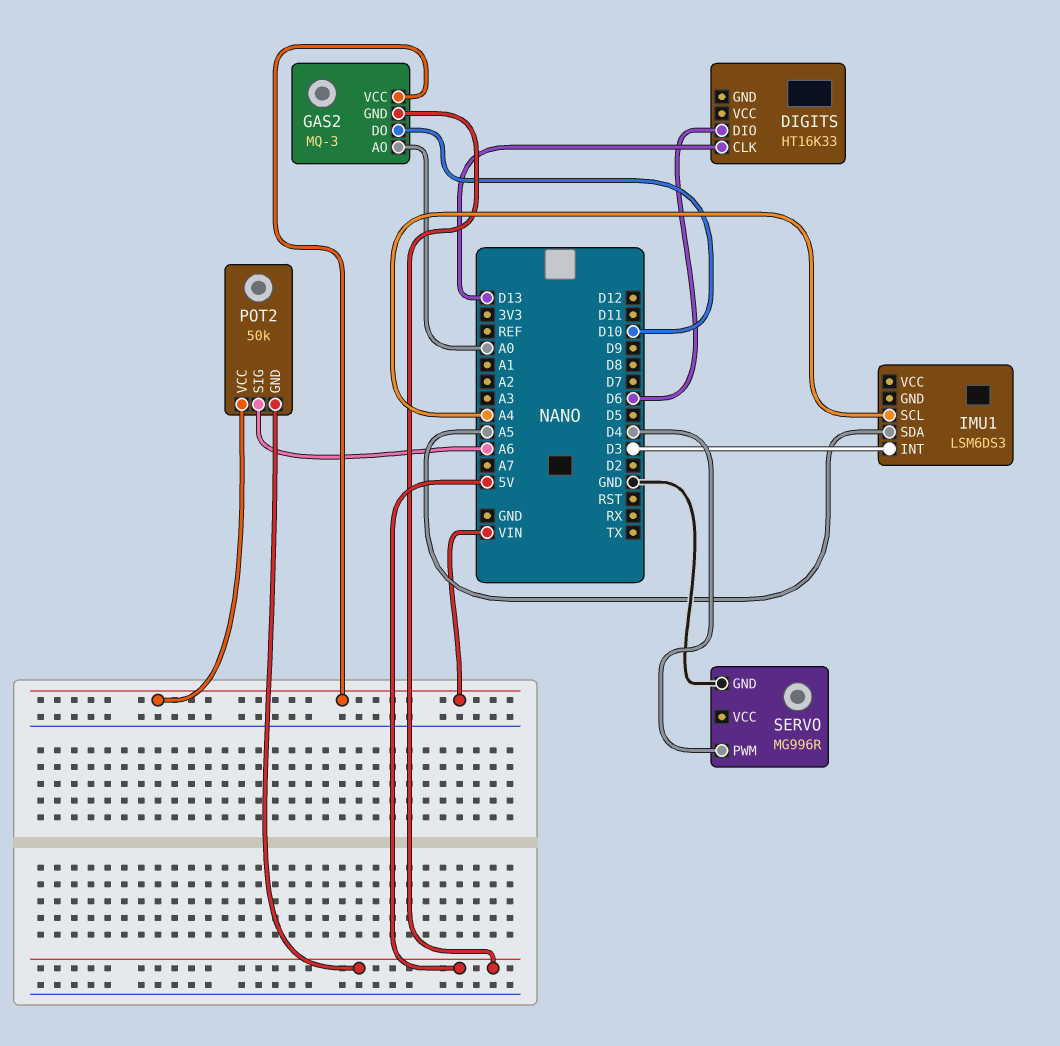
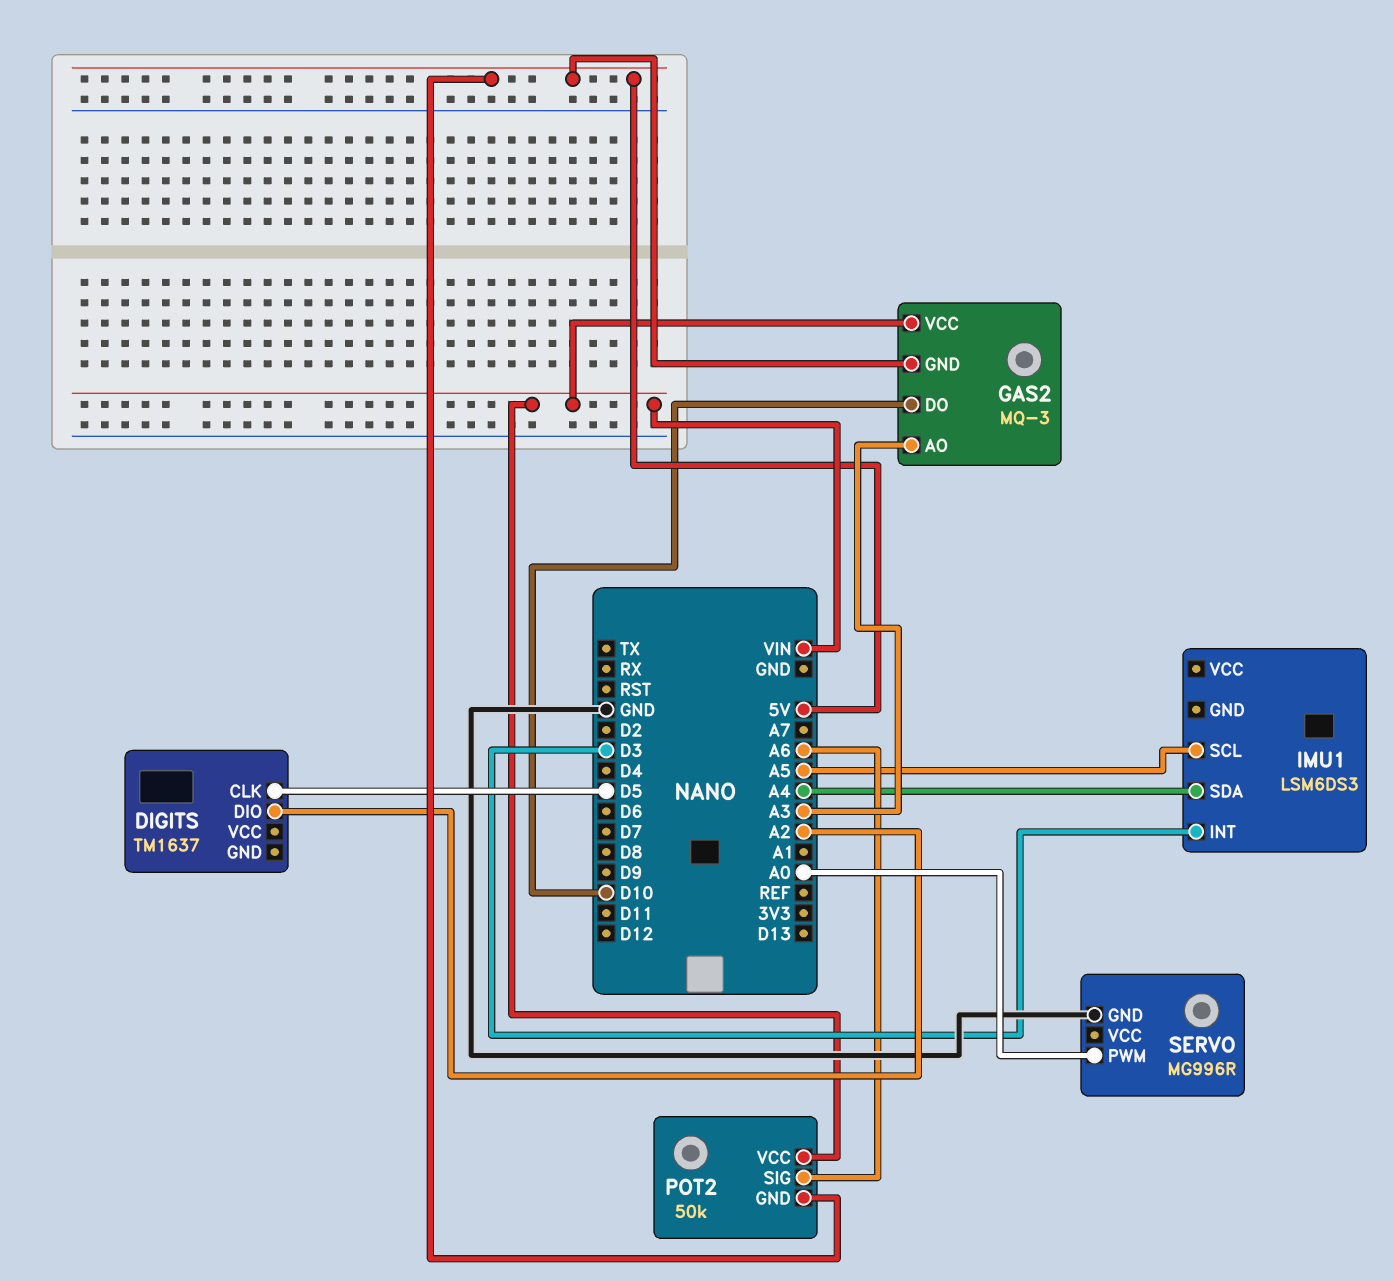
DIGITS: HT16K33 -> TM1637
DIGITS pin CLK: D13 -> D5
DIGITS pin DIO: D6 -> A2
GAS2 pin AO: A0 -> A3
IMU1 pin SCL: A4 -> A5
IMU1 pin SDA: A5 -> A4
SERVO pin PWM: D4 -> A0

